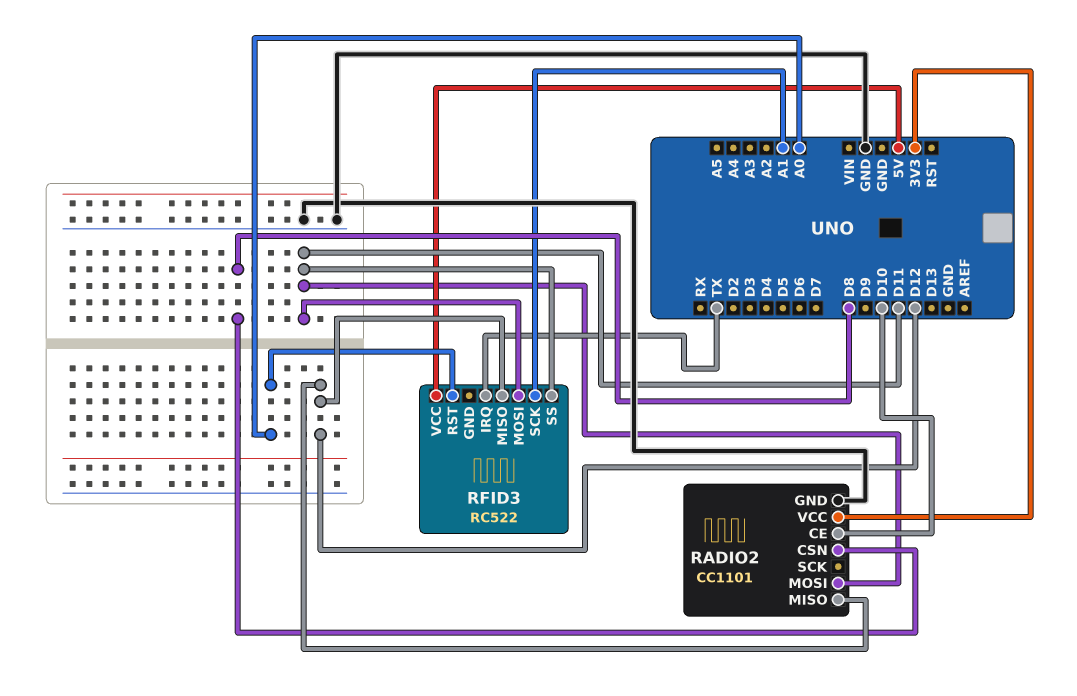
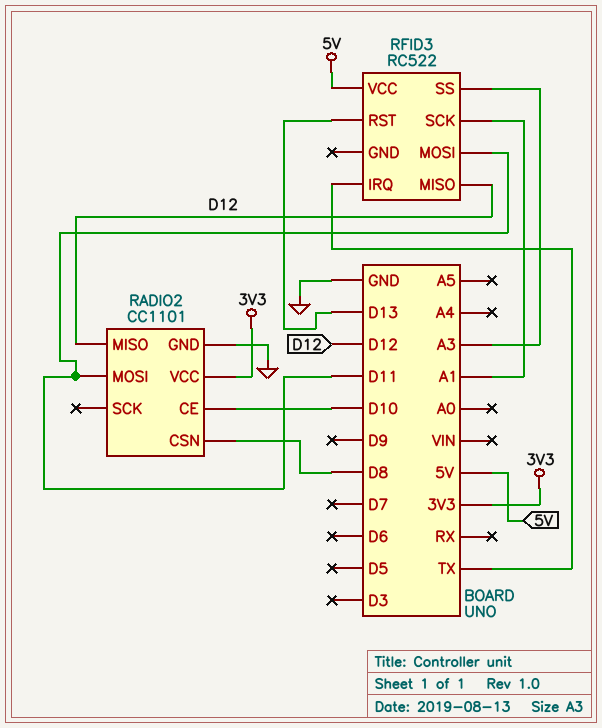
RFID3 pin RST: A0 -> D13
RFID3 pin SS: D11 -> A3

